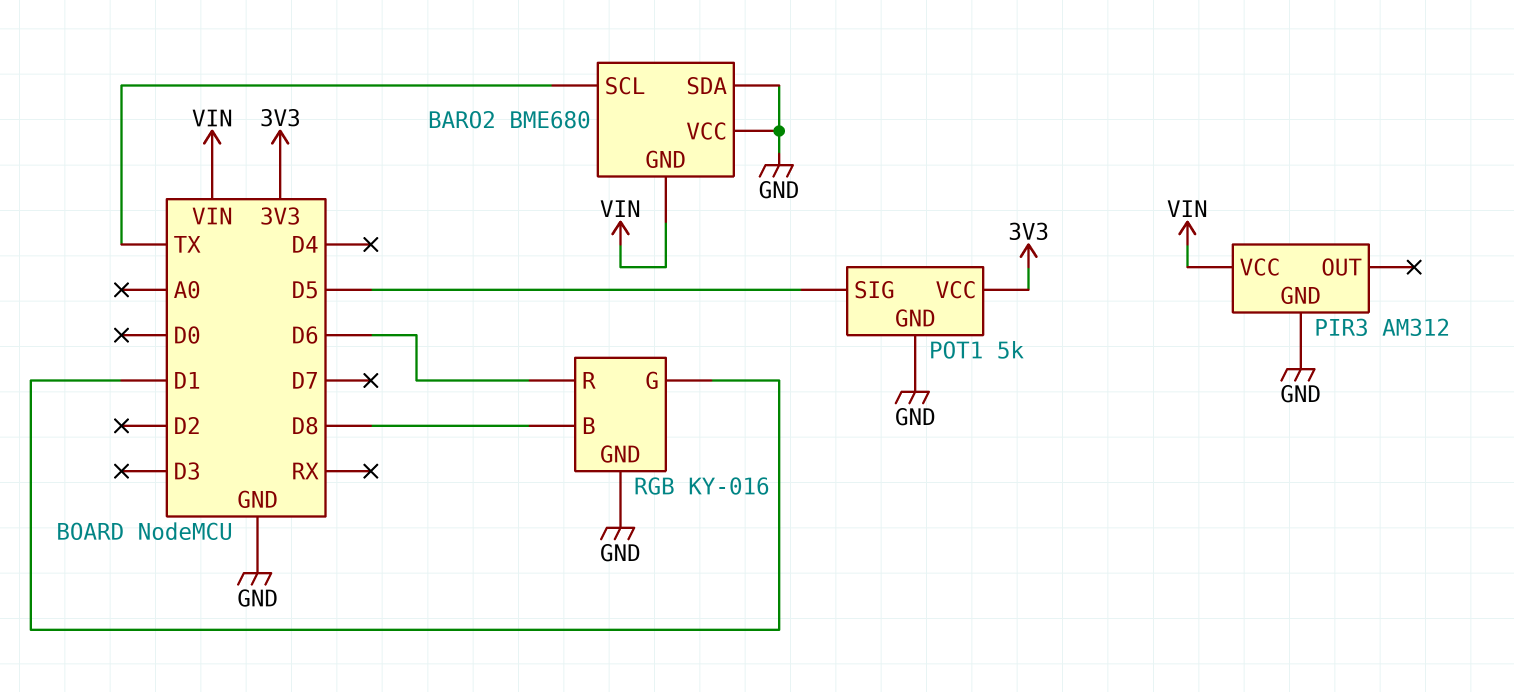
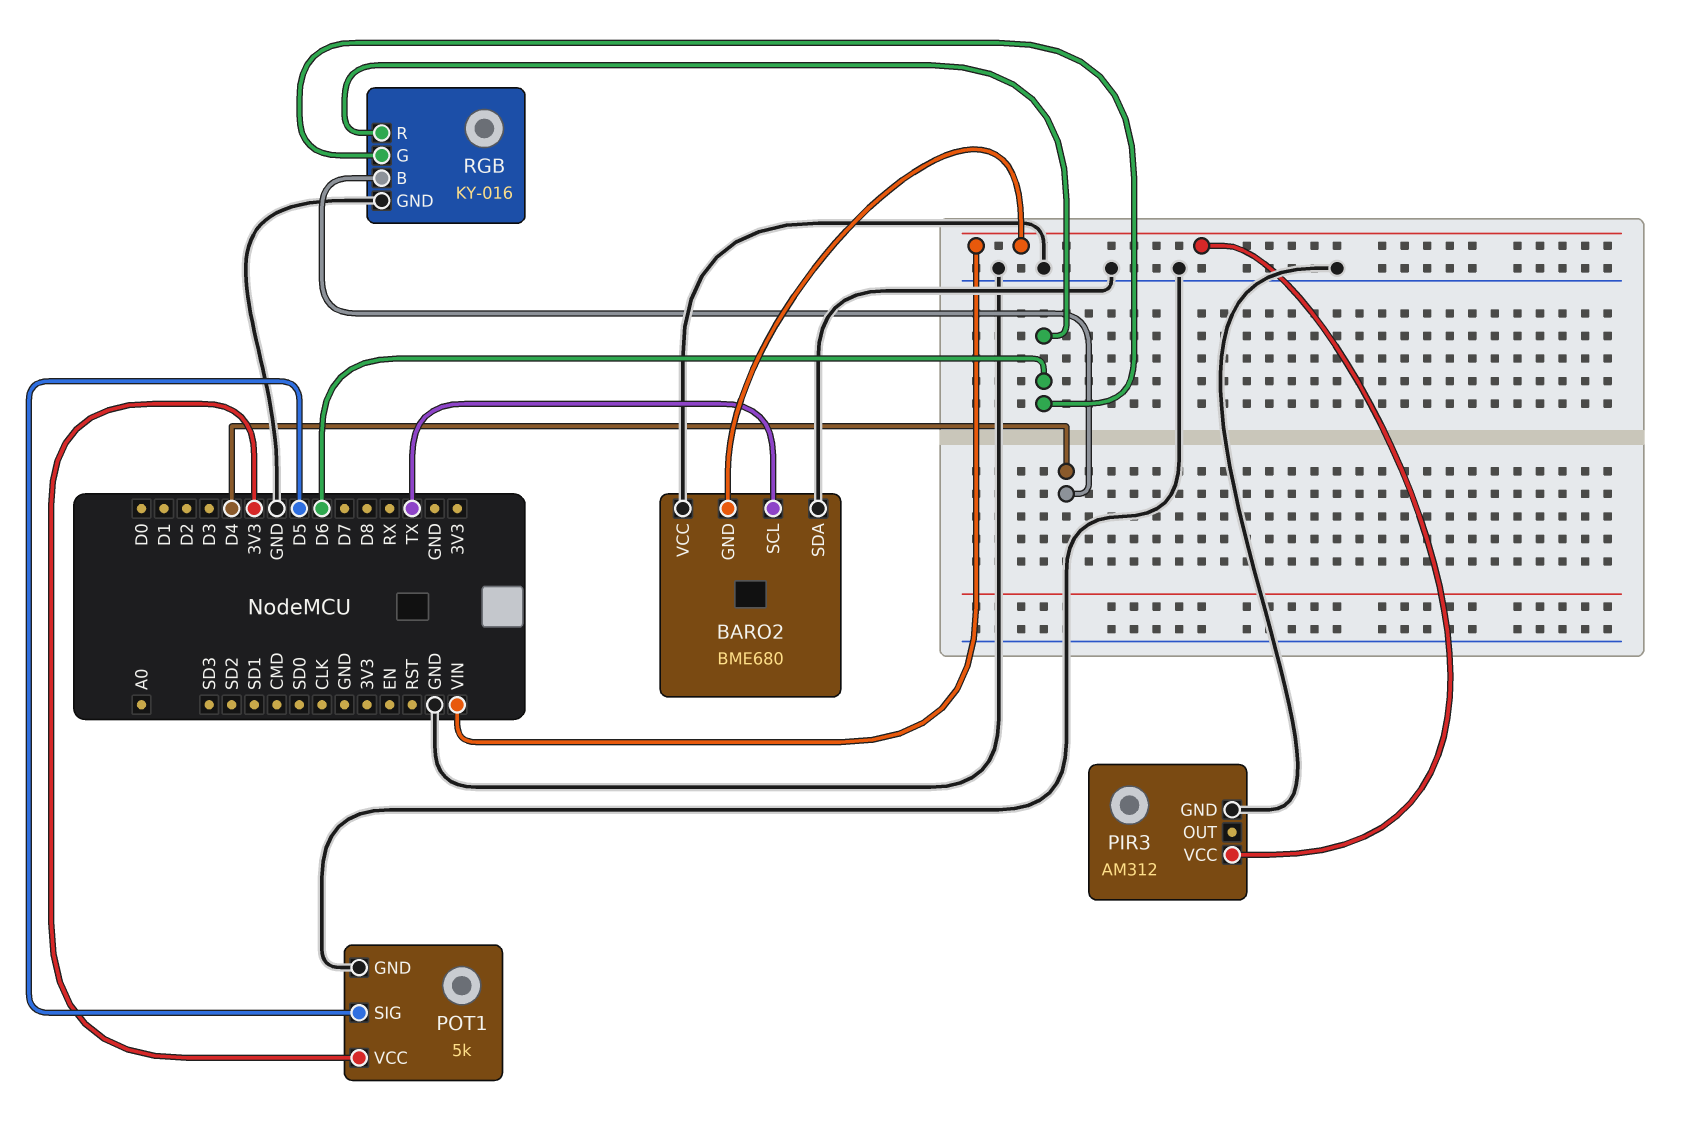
RGB pin B: D8 -> D4
RGB pin G: D1 -> D6

